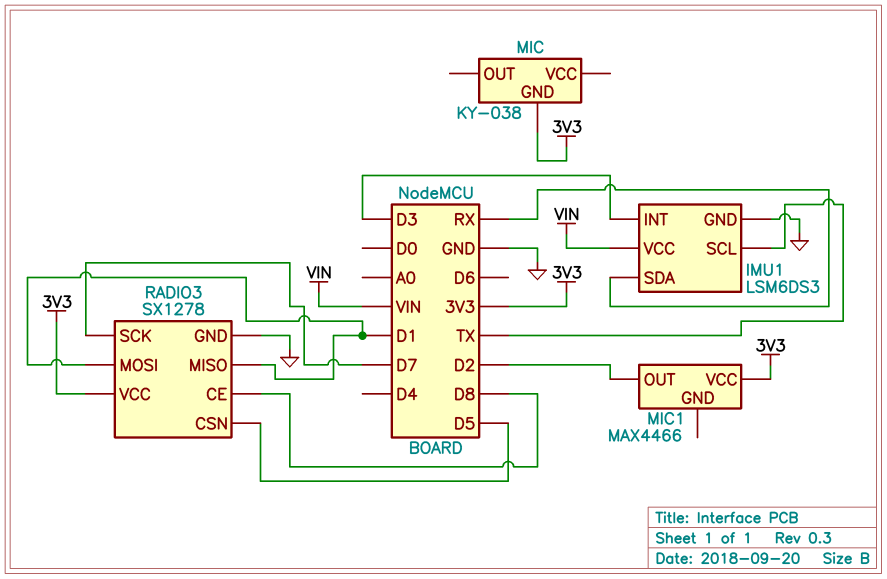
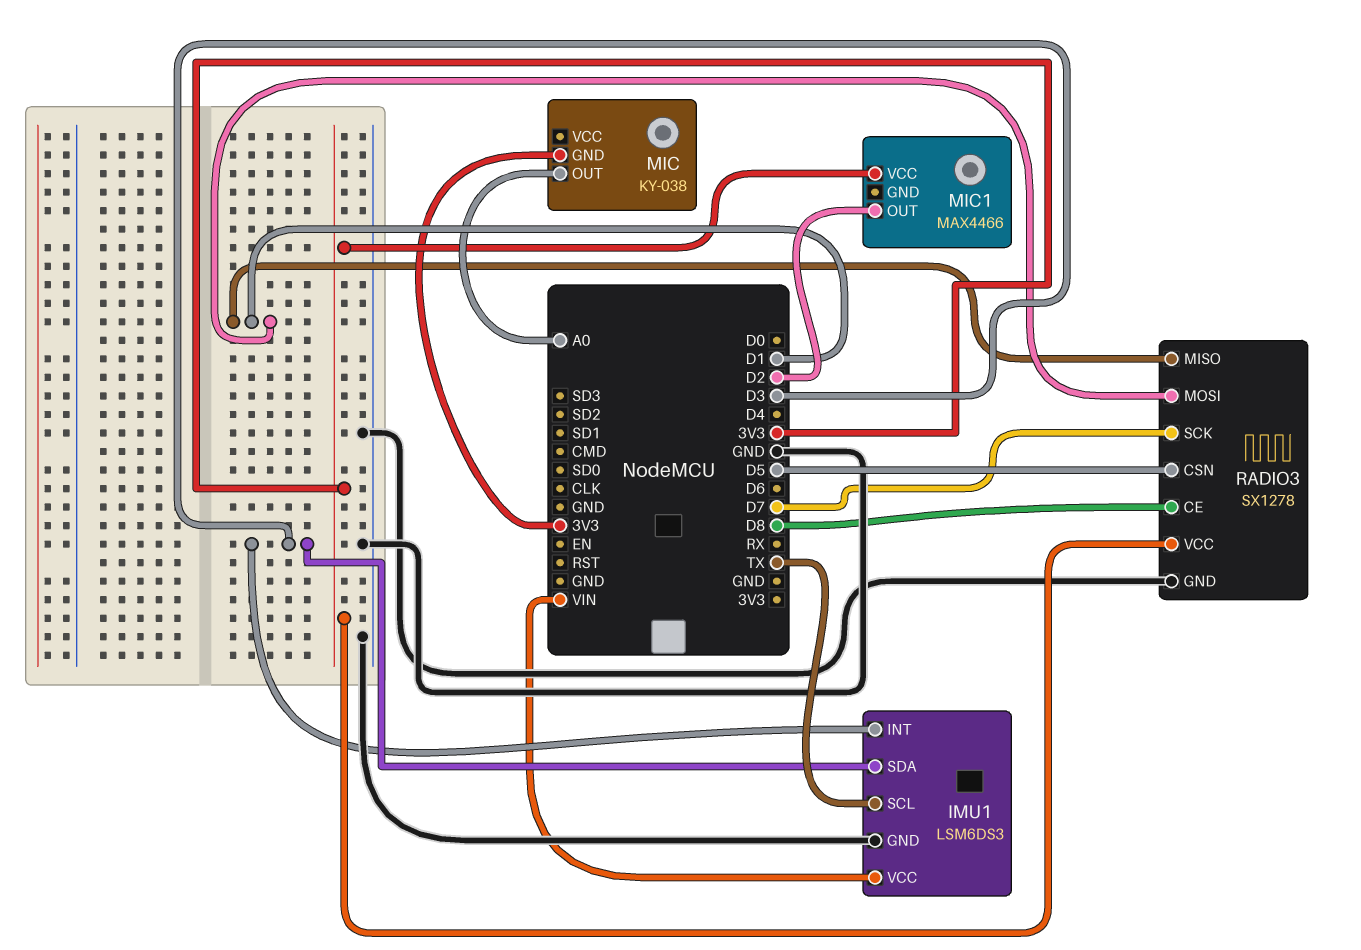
IMU1 pin SDA: RX -> D3
MIC pin OUT: none -> A0

